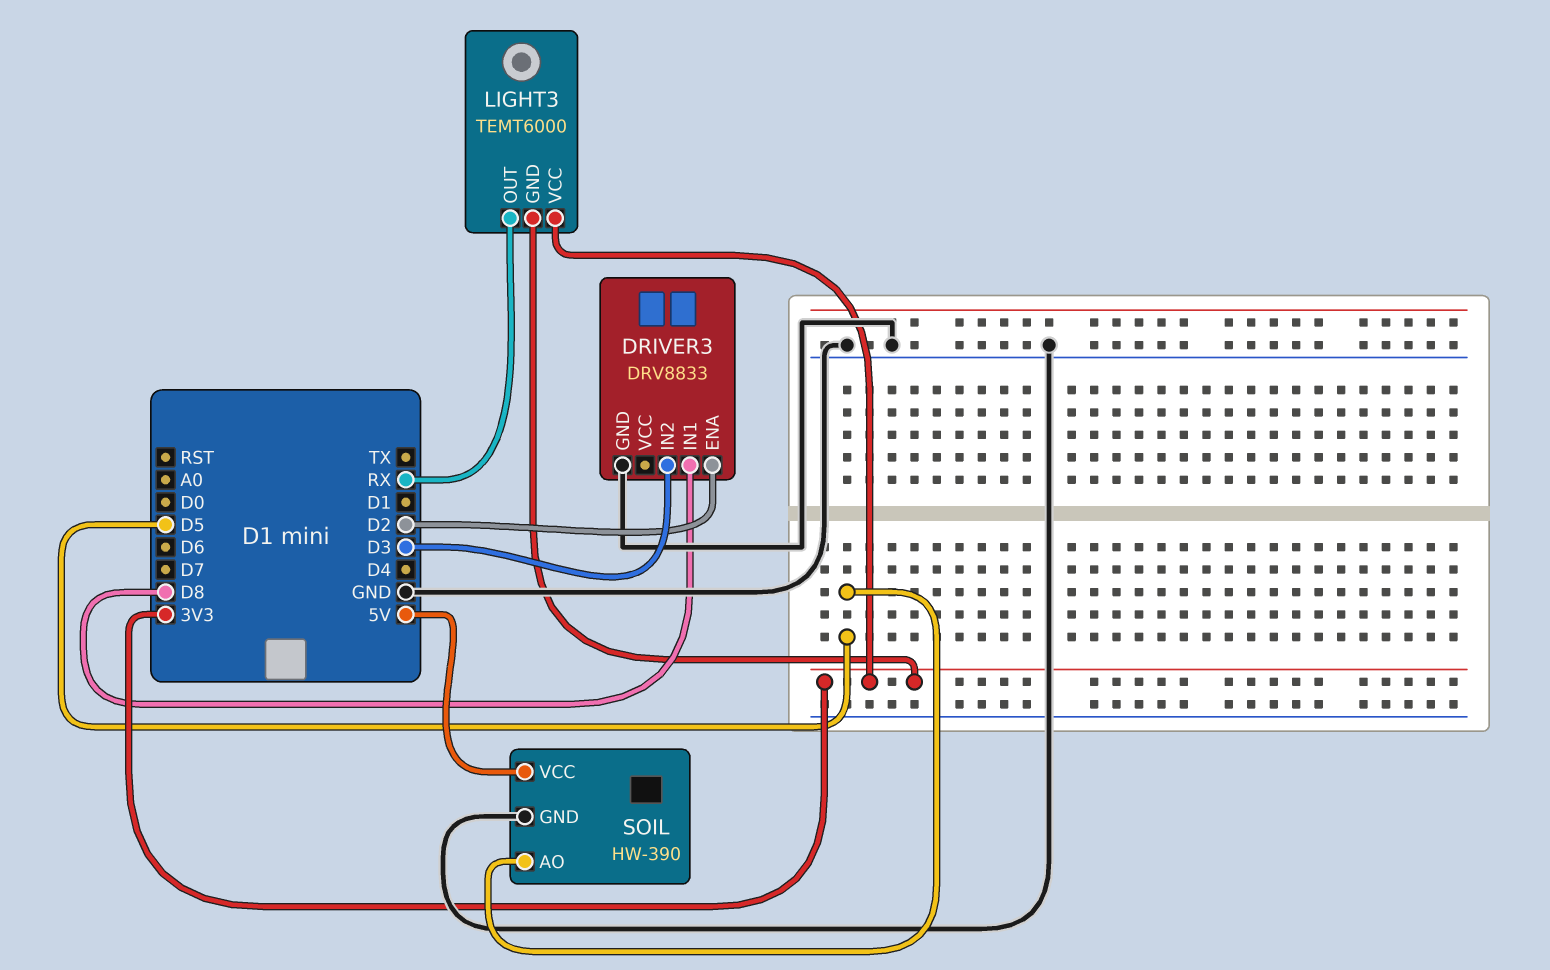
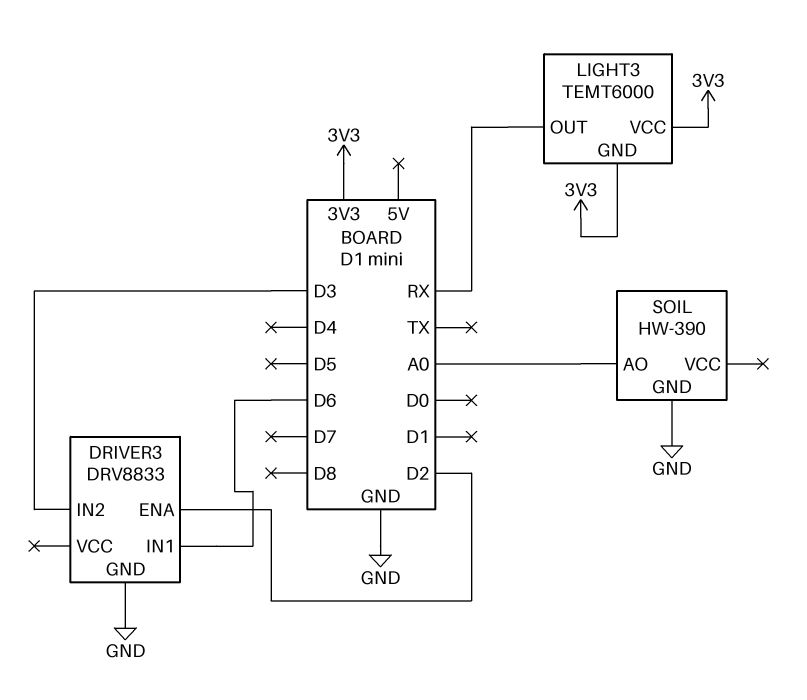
DRIVER3 pin IN1: D8 -> D6
SOIL pin AO: D5 -> A0
SOIL pin VCC: 5V -> none

